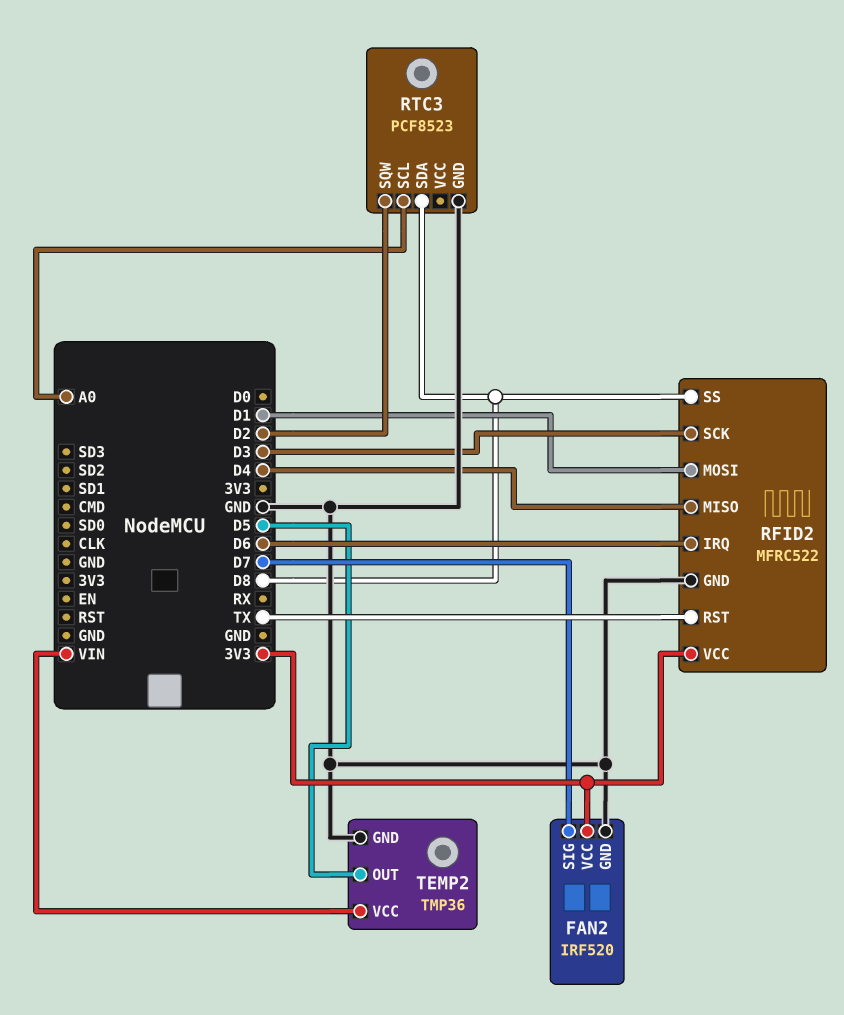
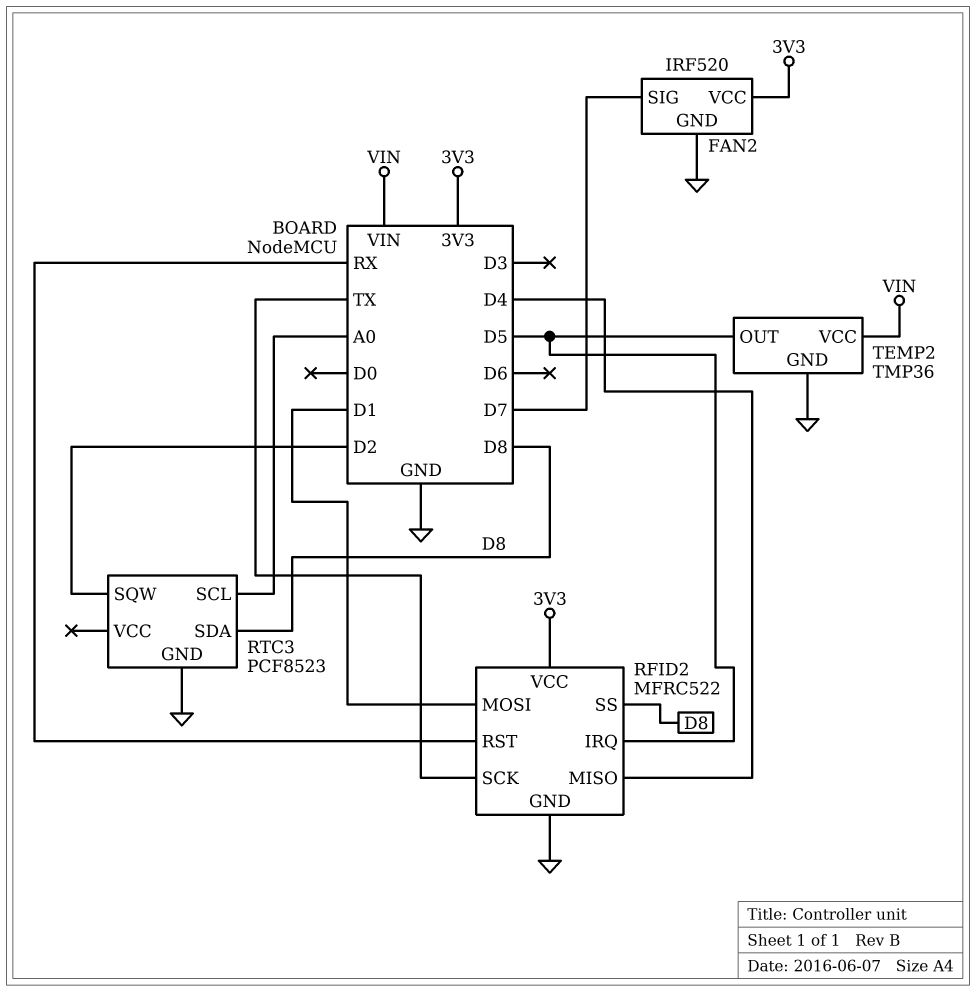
RFID2 pin IRQ: D6 -> D5
RFID2 pin RST: TX -> RX
RFID2 pin SCK: D3 -> TX

